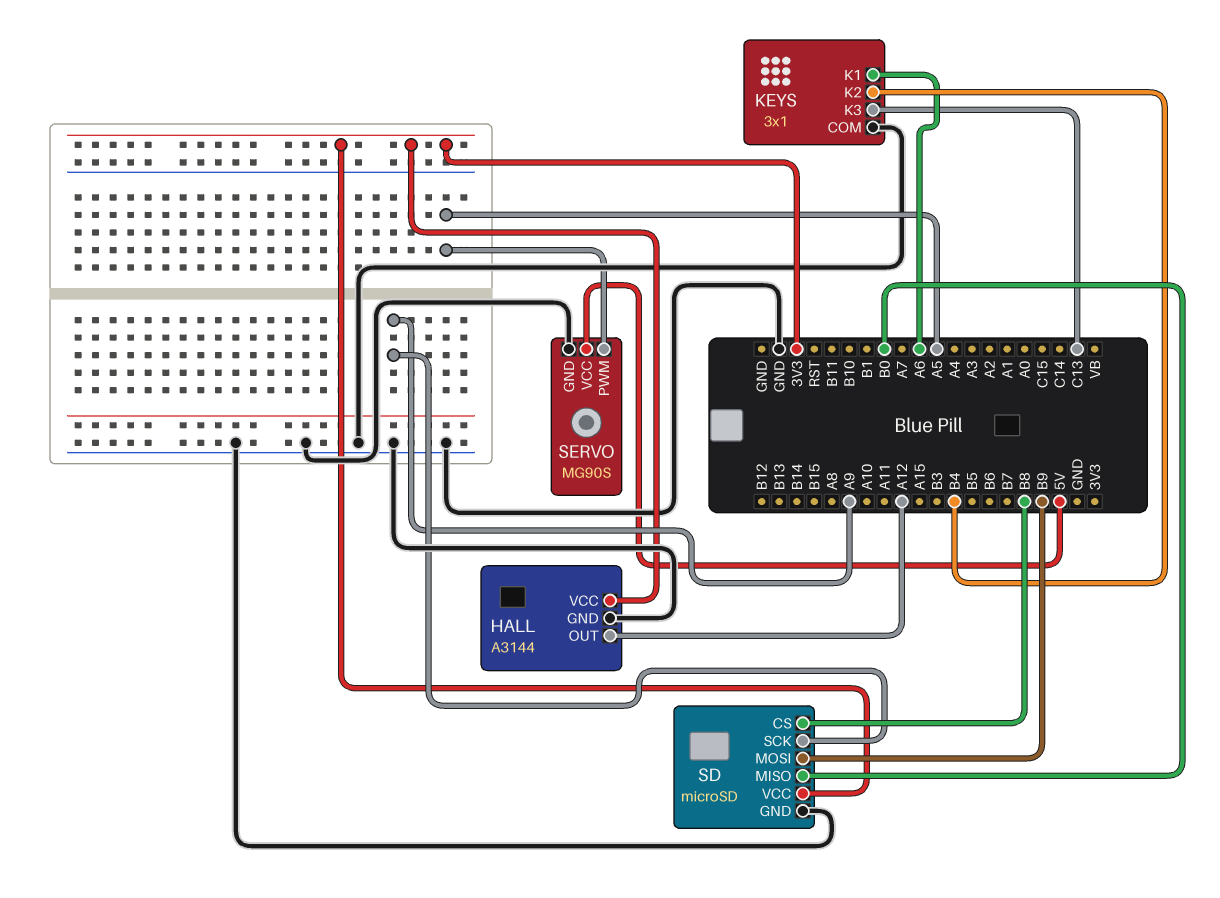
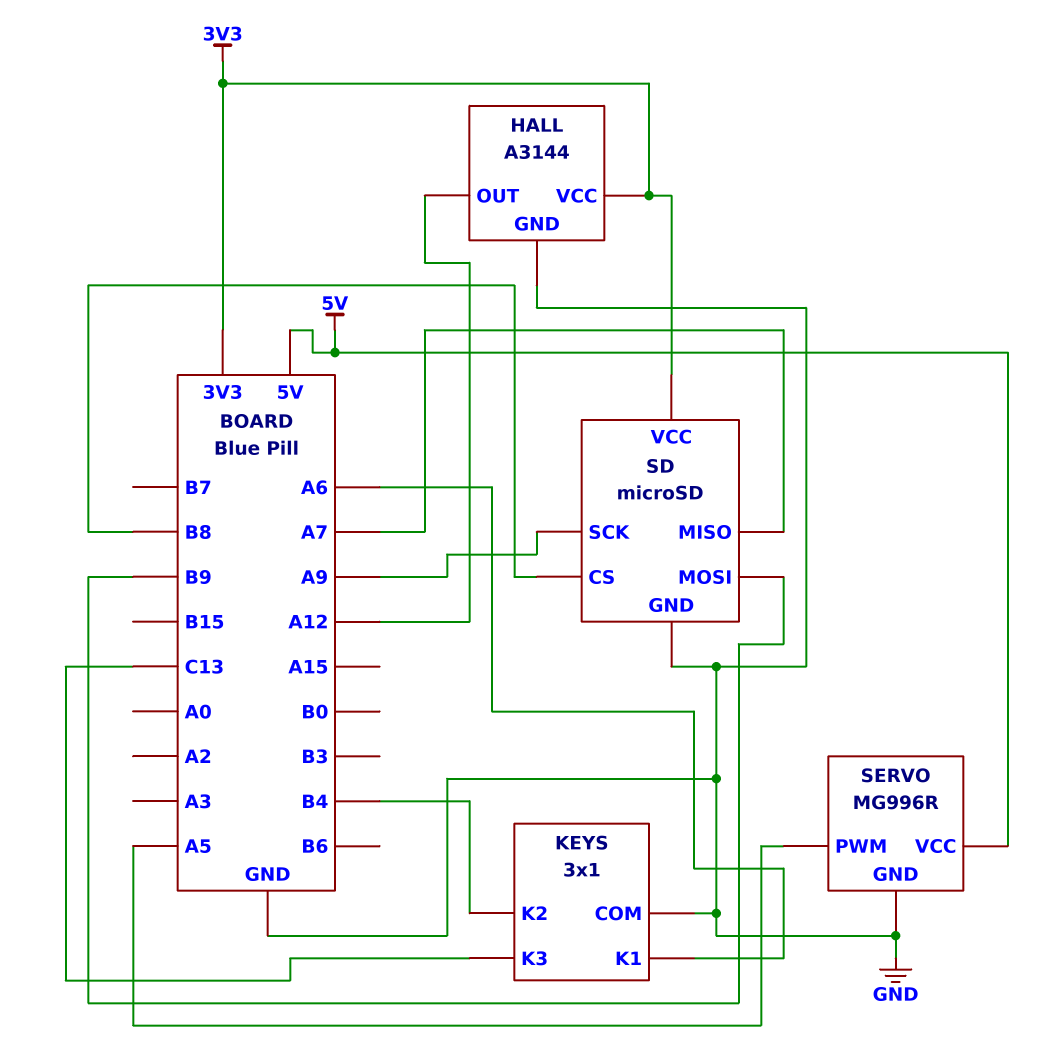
SD pin MISO: B0 -> A7
SERVO: MG90S -> MG996R

